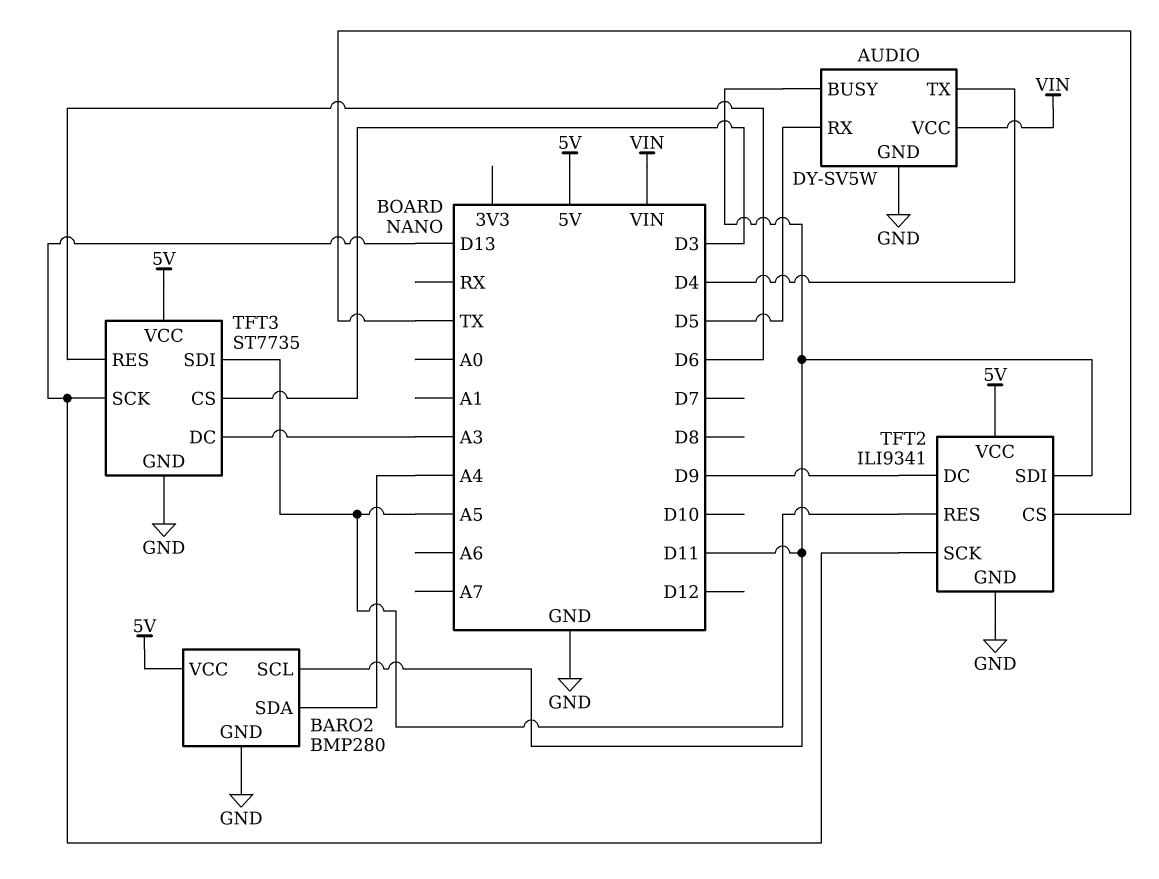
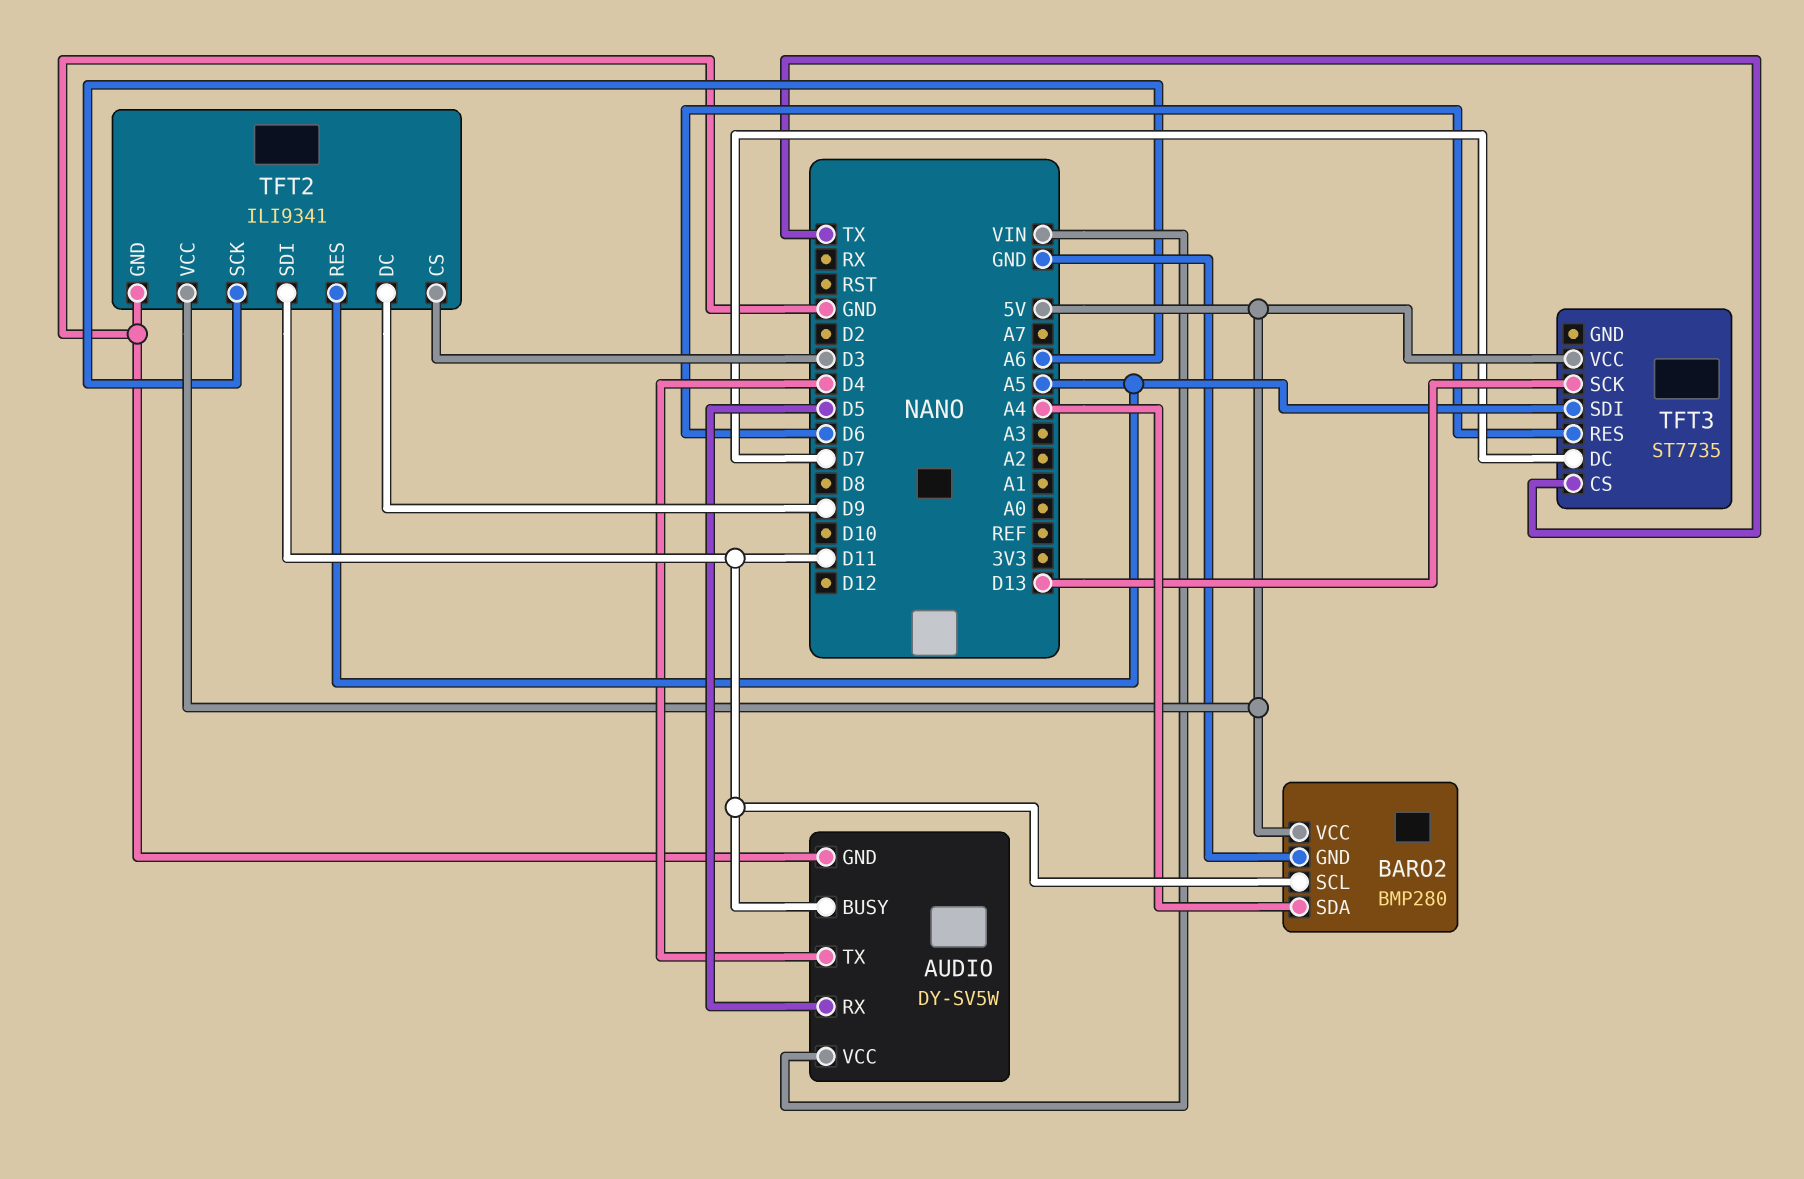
TFT2 pin CS: TX -> D3
TFT2 pin SCK: D13 -> A6
TFT3 pin CS: D3 -> TX
TFT3 pin DC: A3 -> D7
TFT3 pin GND: GND -> none

